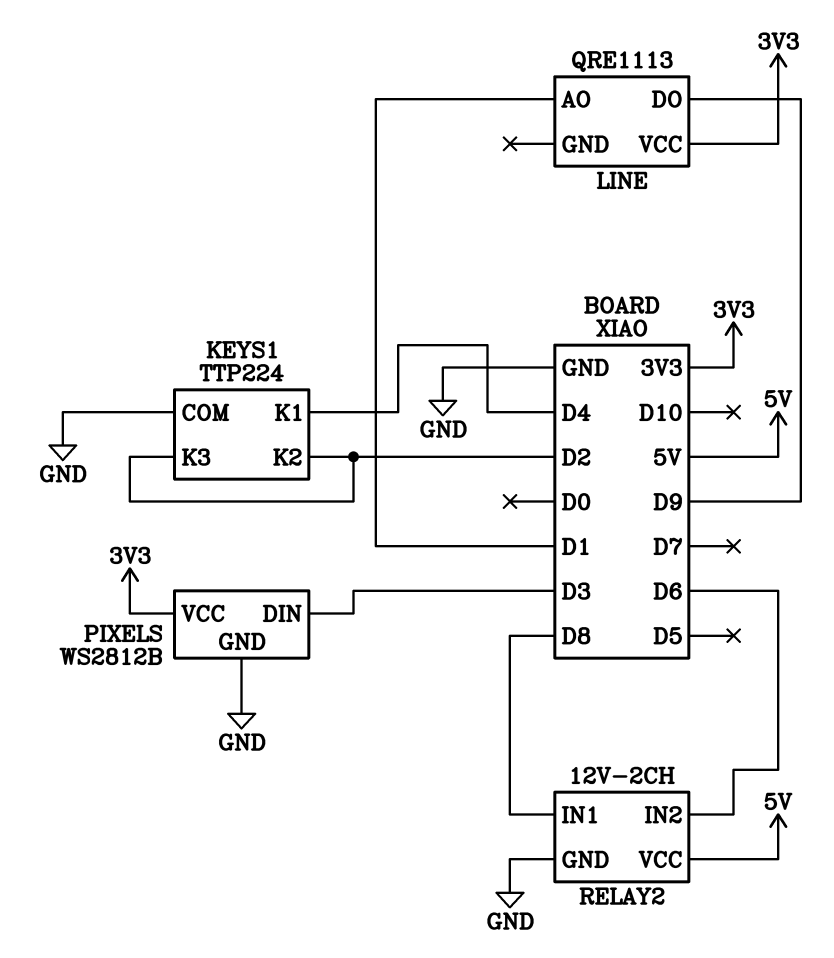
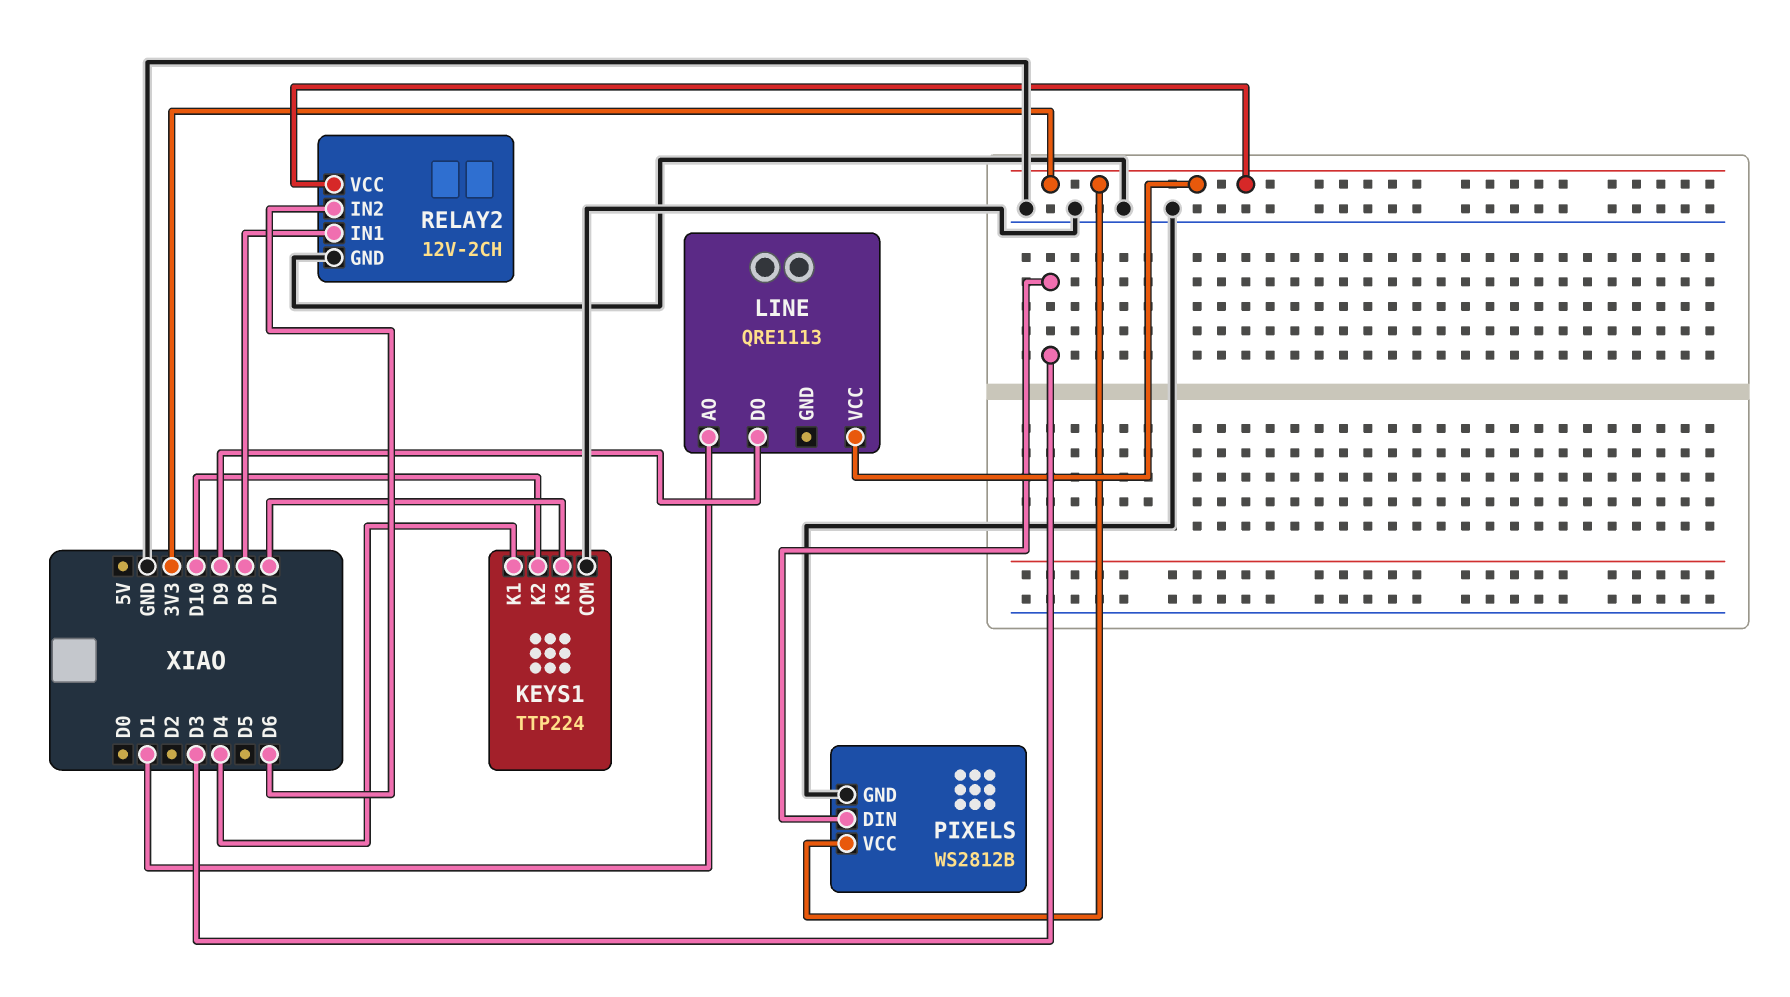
KEYS1 pin K2: D2 -> D10
KEYS1 pin K3: D2 -> D7
RELAY2 pin VCC: 5V -> 3V3

